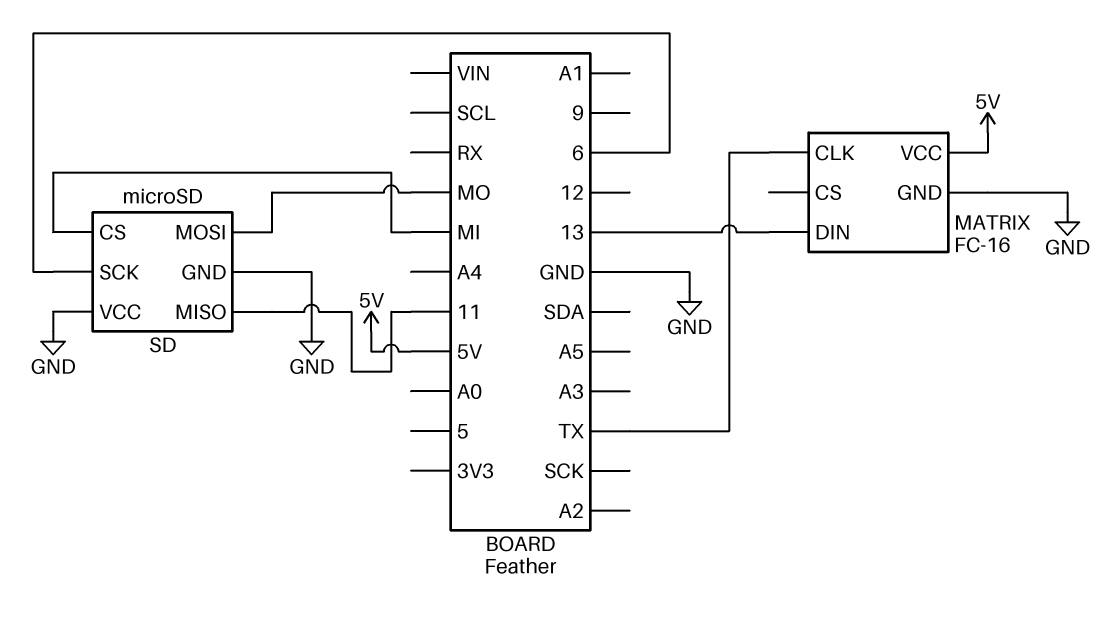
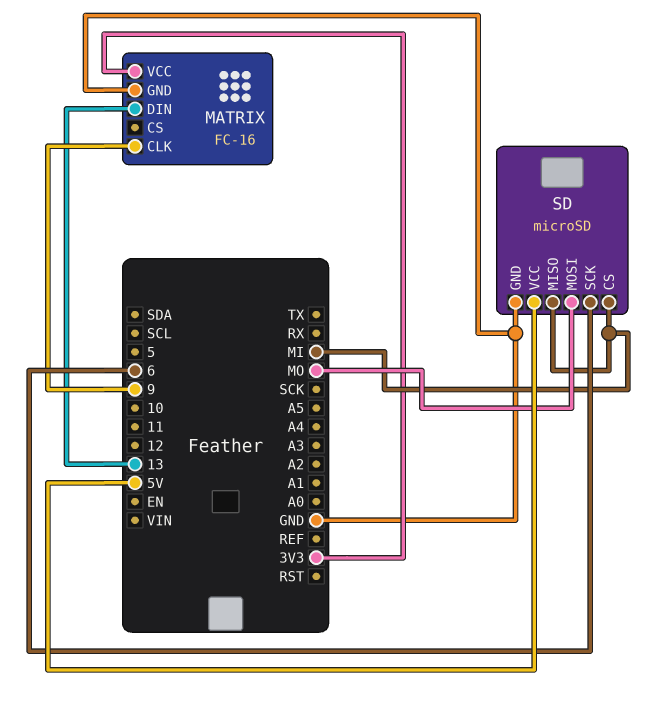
MATRIX pin CLK: TX -> 9
MATRIX pin VCC: 5V -> 3V3
SD pin MISO: 11 -> MI
SD pin VCC: GND -> 5V

